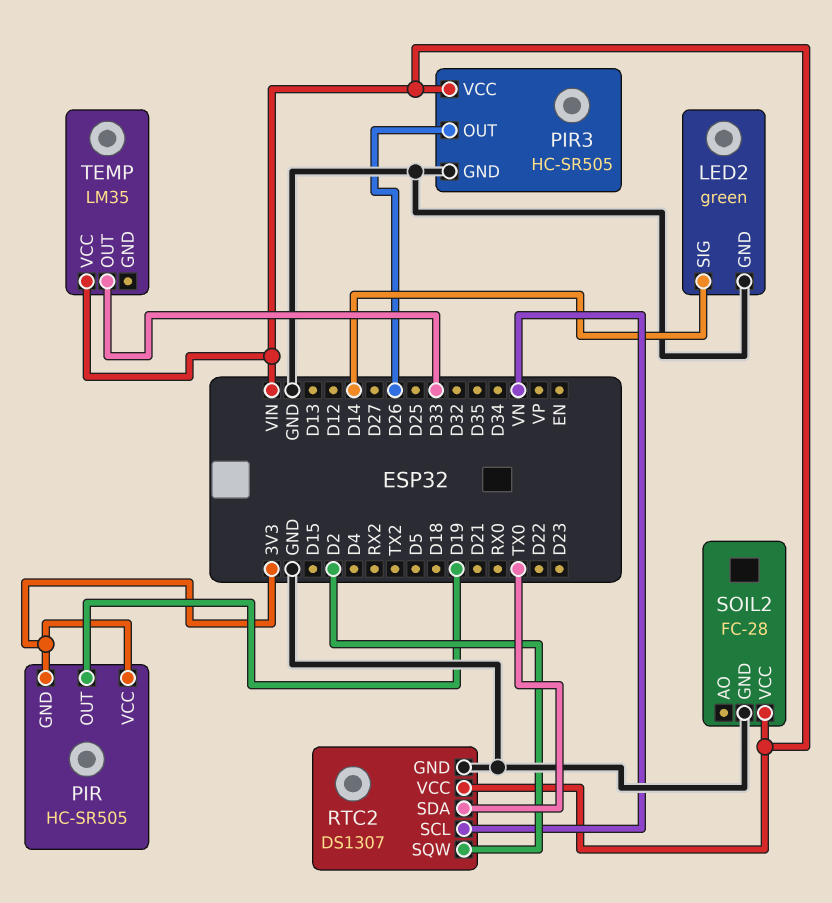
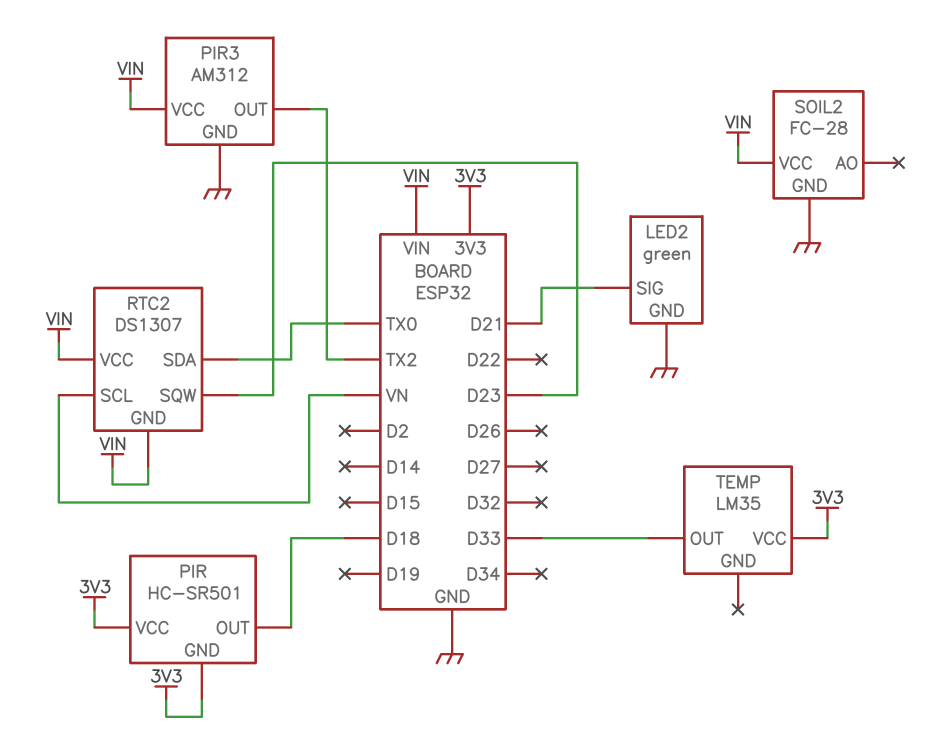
LED2 pin SIG: D14 -> D21
PIR: HC-SR505 -> HC-SR501
PIR pin OUT: D19 -> D18
PIR3: HC-SR505 -> AM312
PIR3 pin OUT: D26 -> TX2
RTC2 pin GND: GND -> VIN
RTC2 pin SQW: D2 -> D23
TEMP pin VCC: VIN -> 3V3

